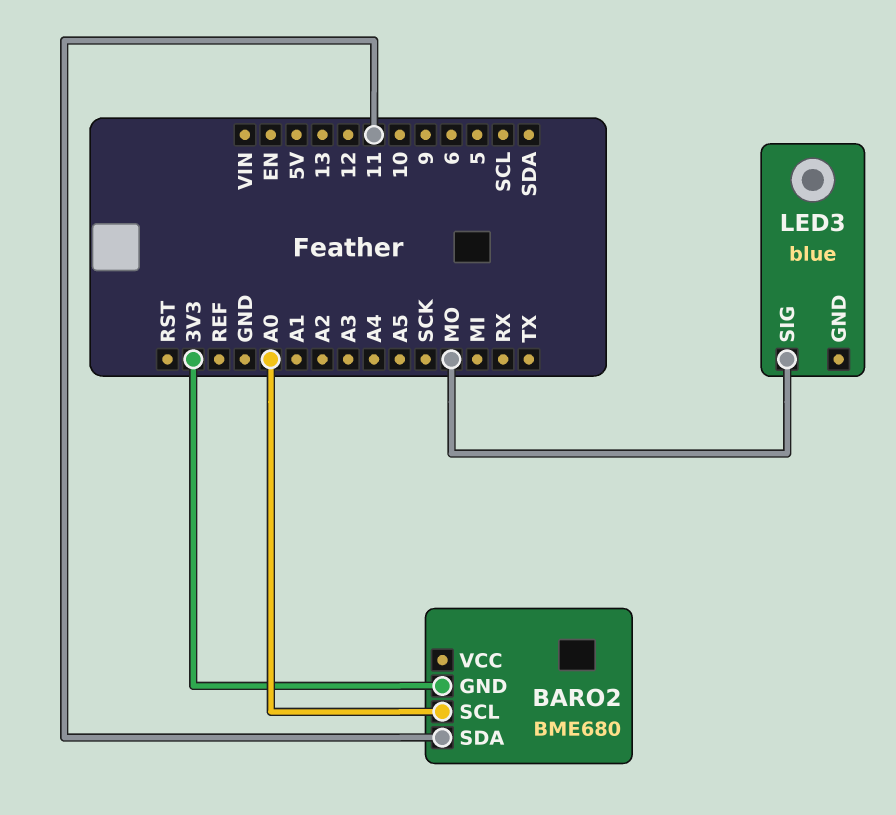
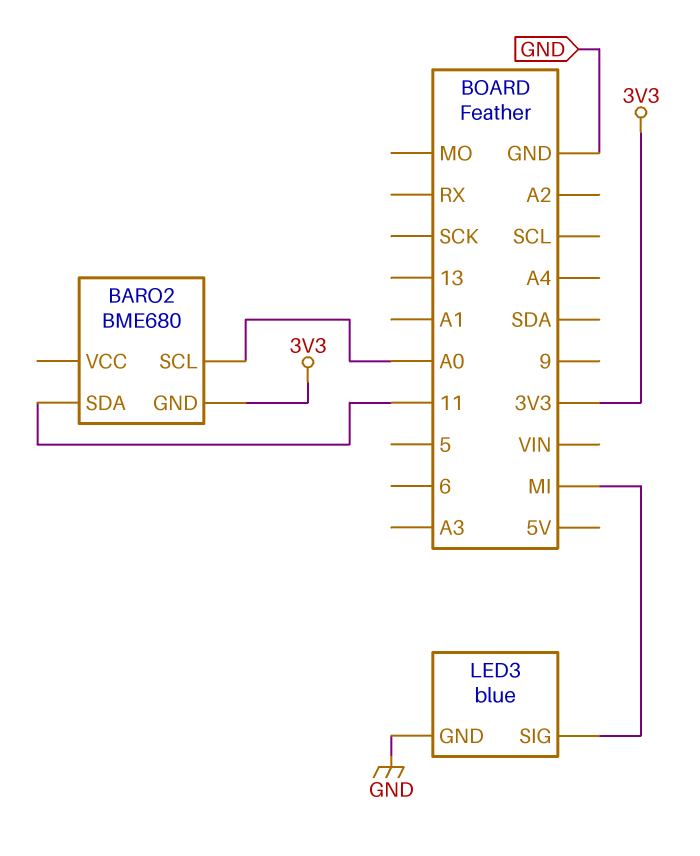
LED3 pin GND: none -> GND
LED3 pin SIG: MO -> MI

